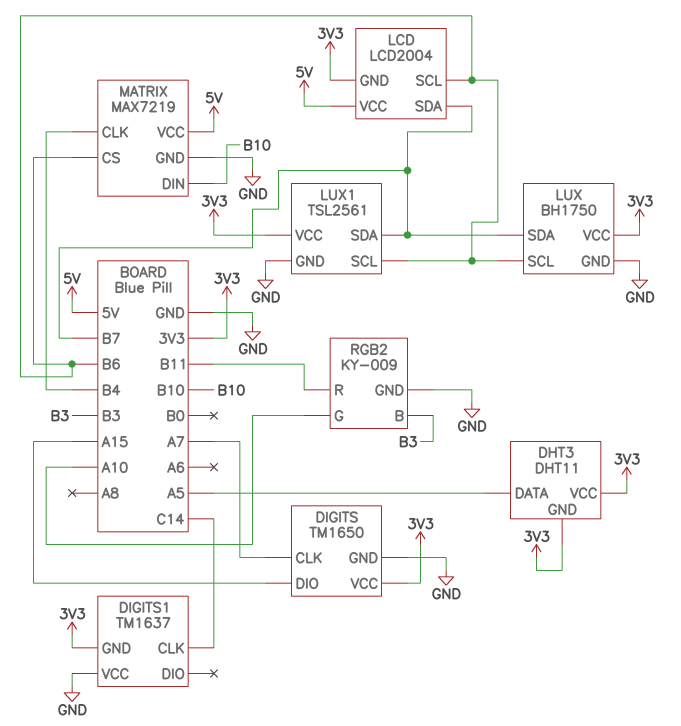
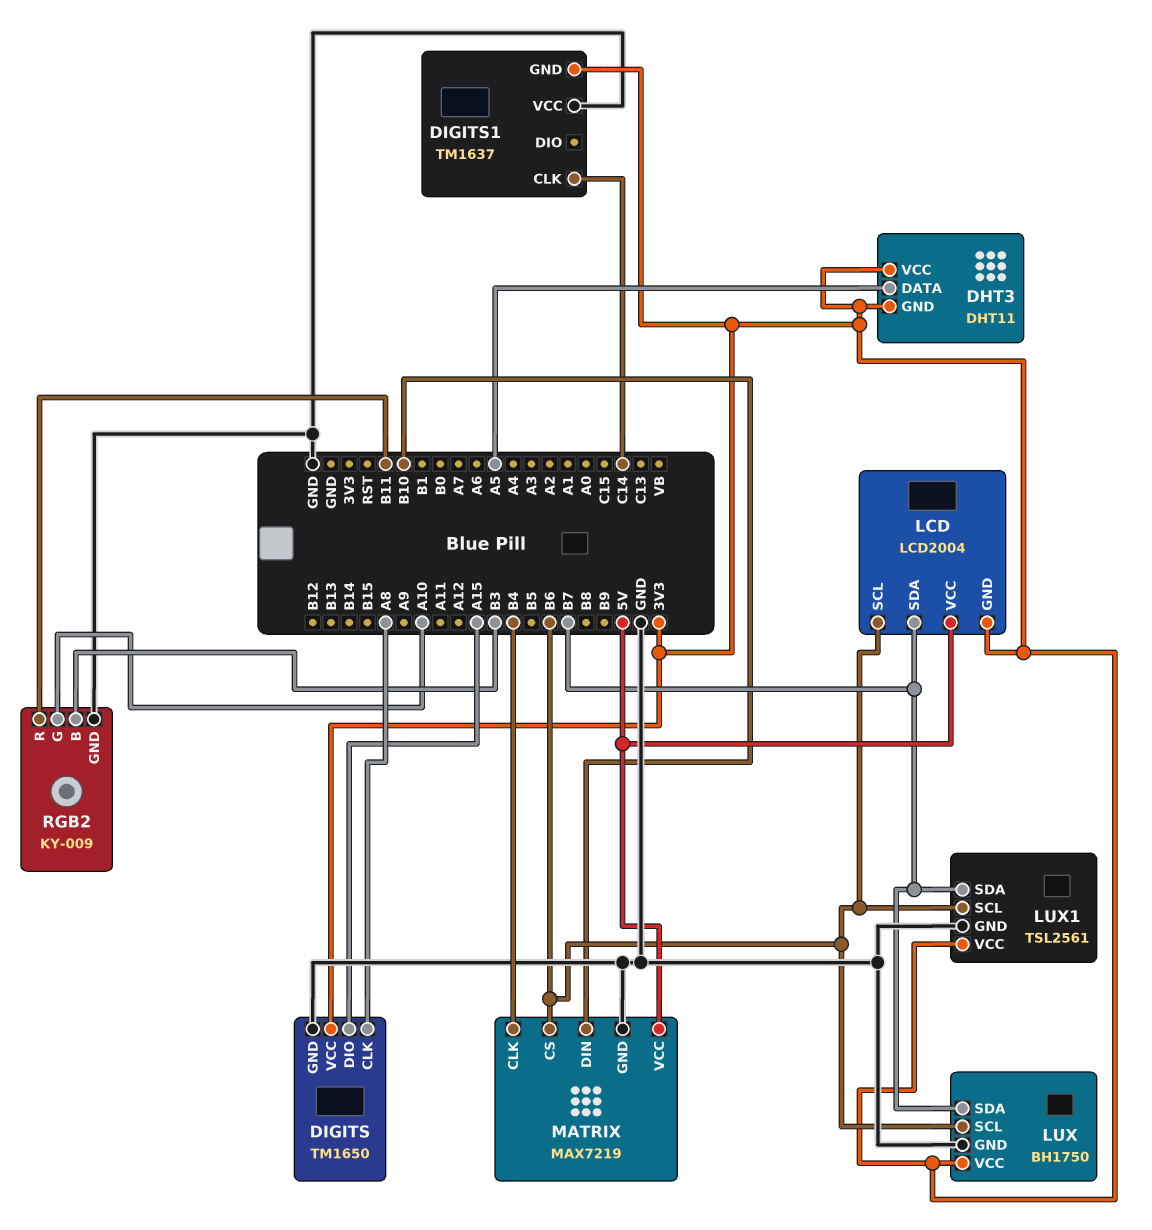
DIGITS pin CLK: A7 -> A8

